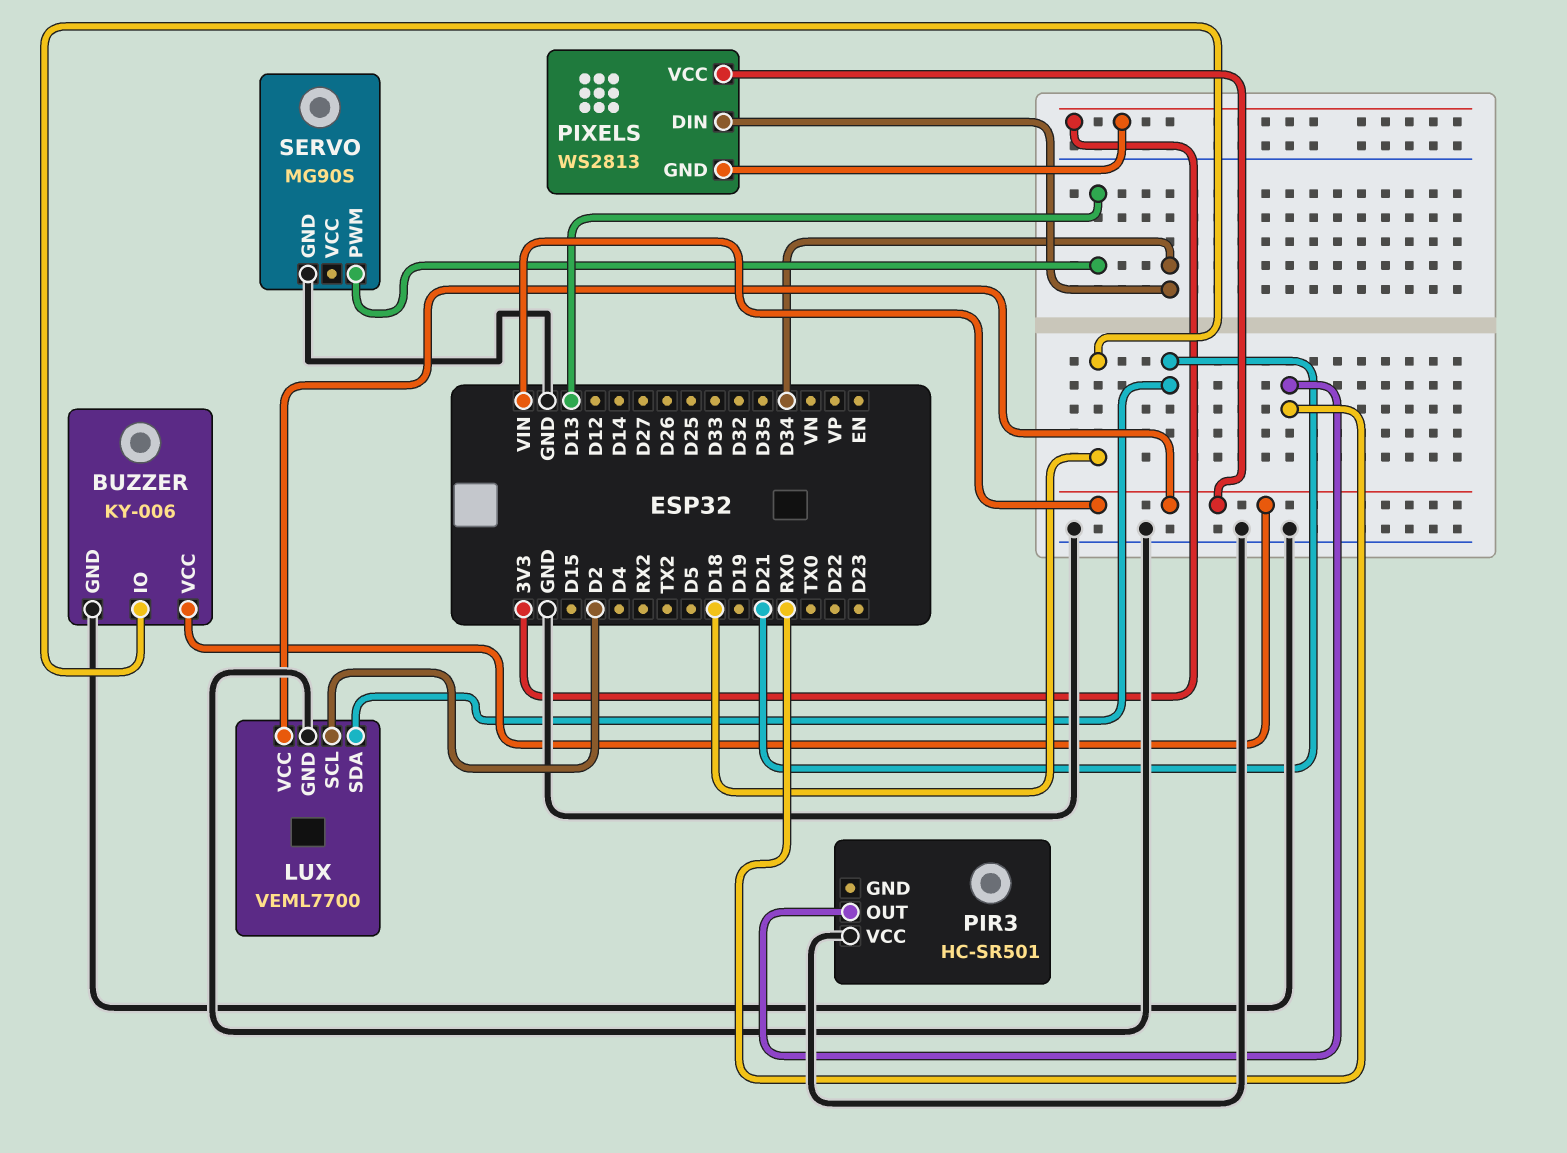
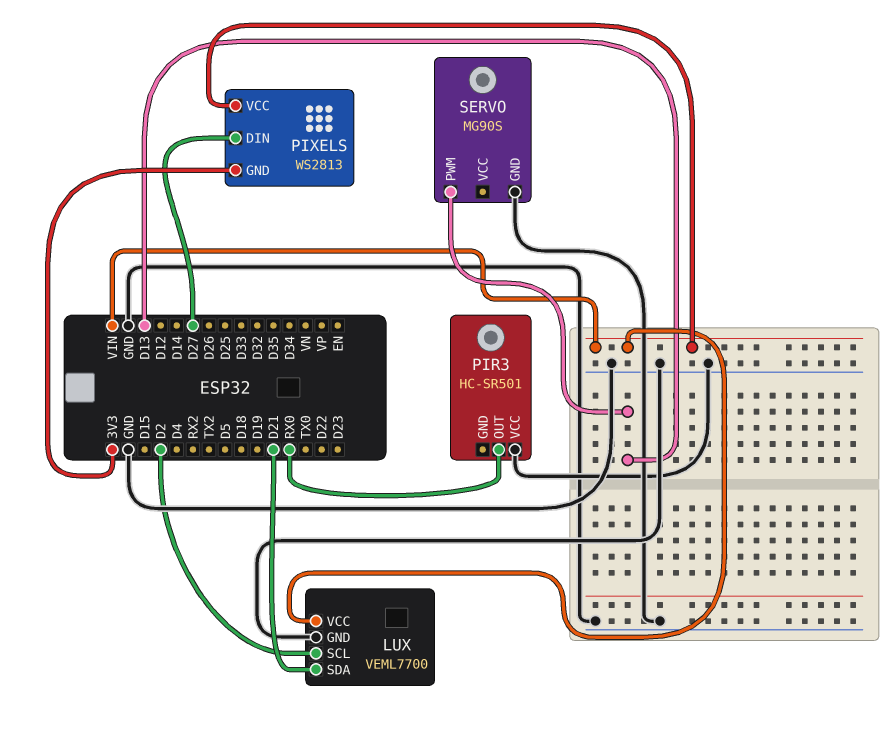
BUZZER: KY-006 -> none
BUZZER pin GND: GND -> none
BUZZER pin IO: D18 -> none
BUZZER pin VCC: VIN -> none
PIXELS pin DIN: D34 -> D27

